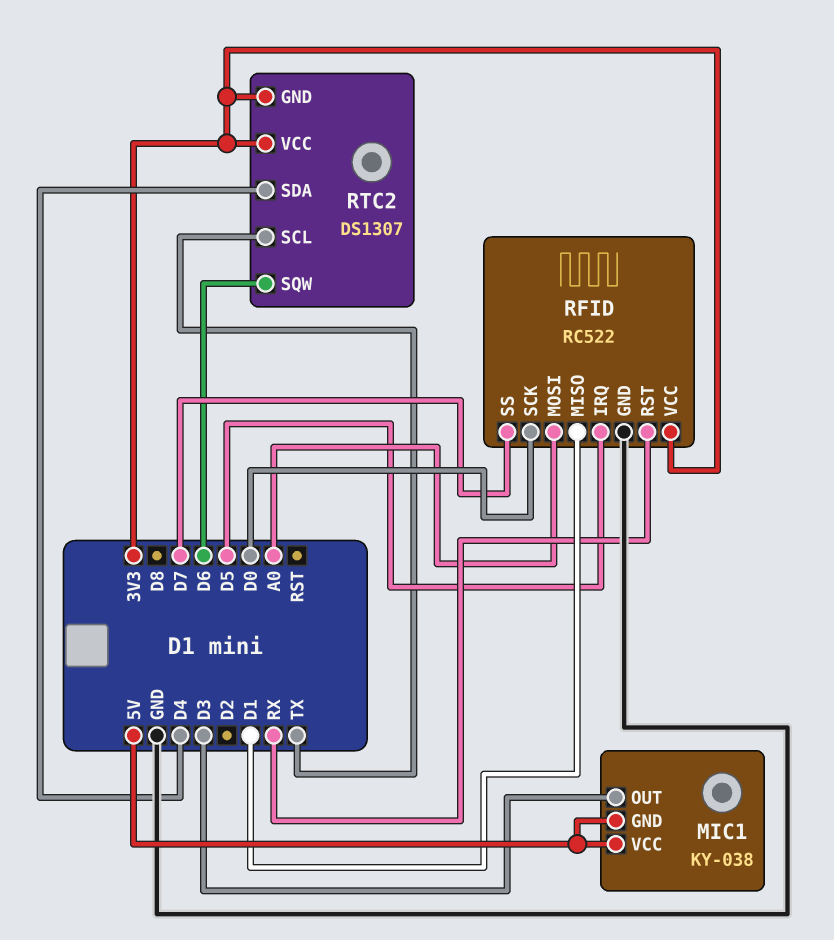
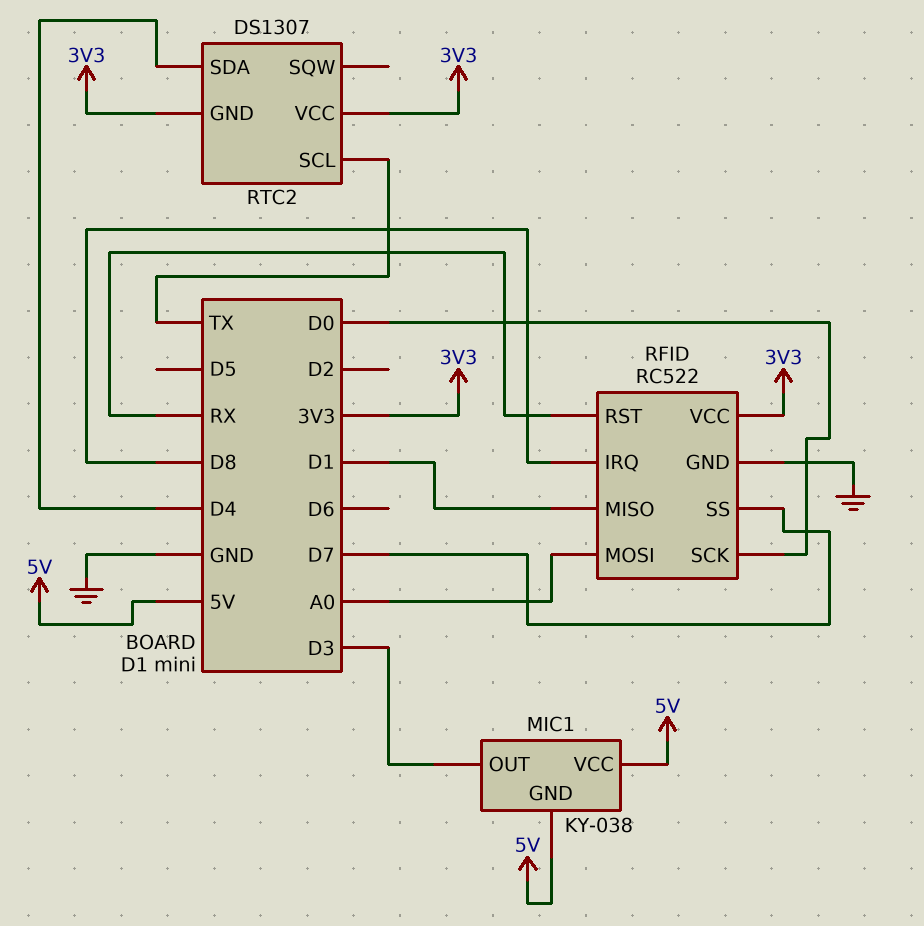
RFID pin IRQ: D5 -> D8
RTC2 pin SQW: D6 -> none

